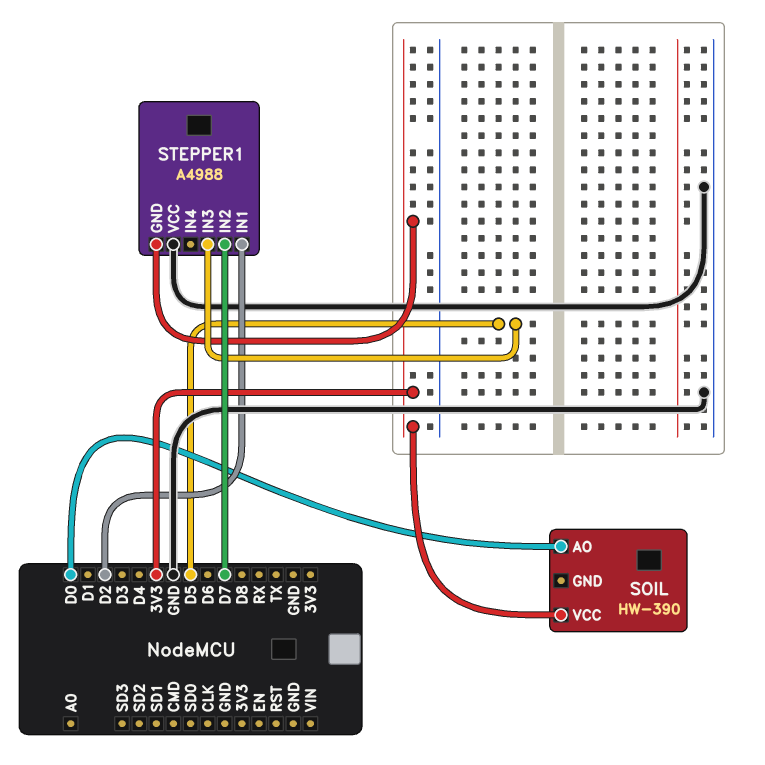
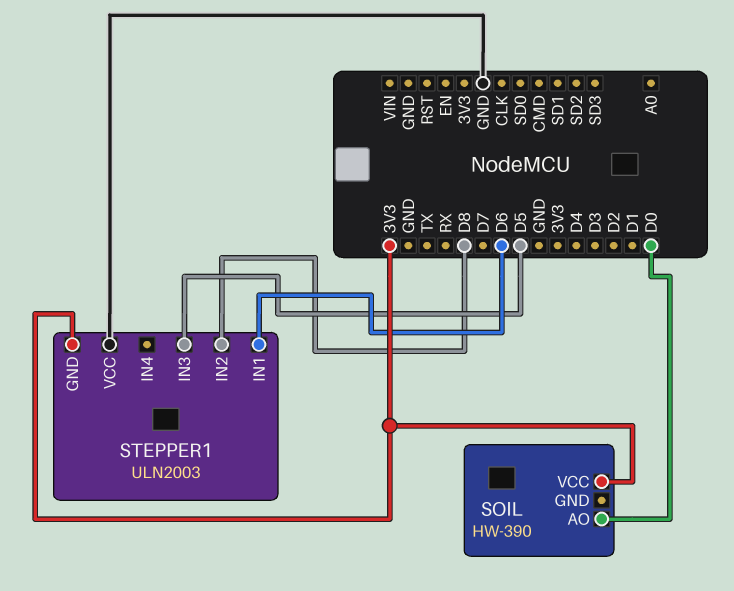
STEPPER1: A4988 -> ULN2003
STEPPER1 pin IN1: D2 -> D6
STEPPER1 pin IN2: D7 -> D8

